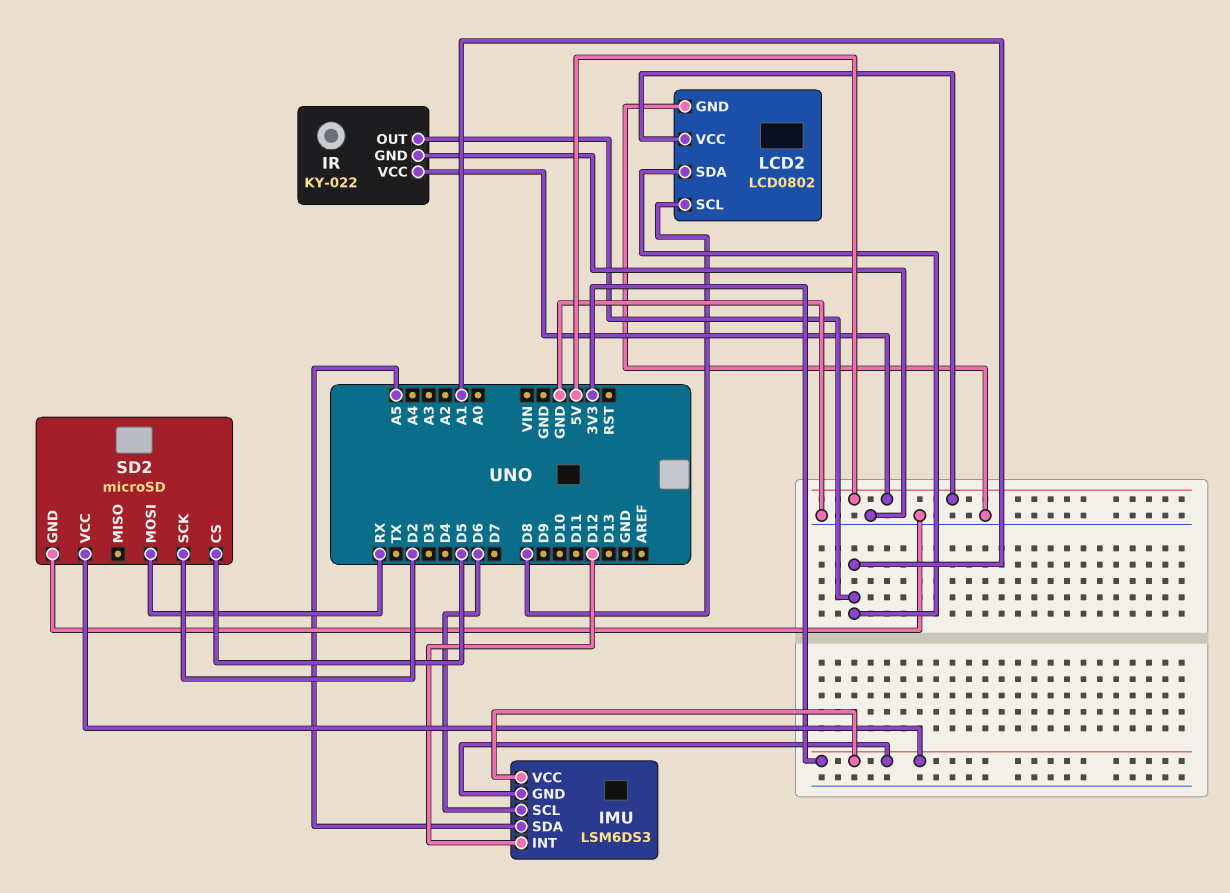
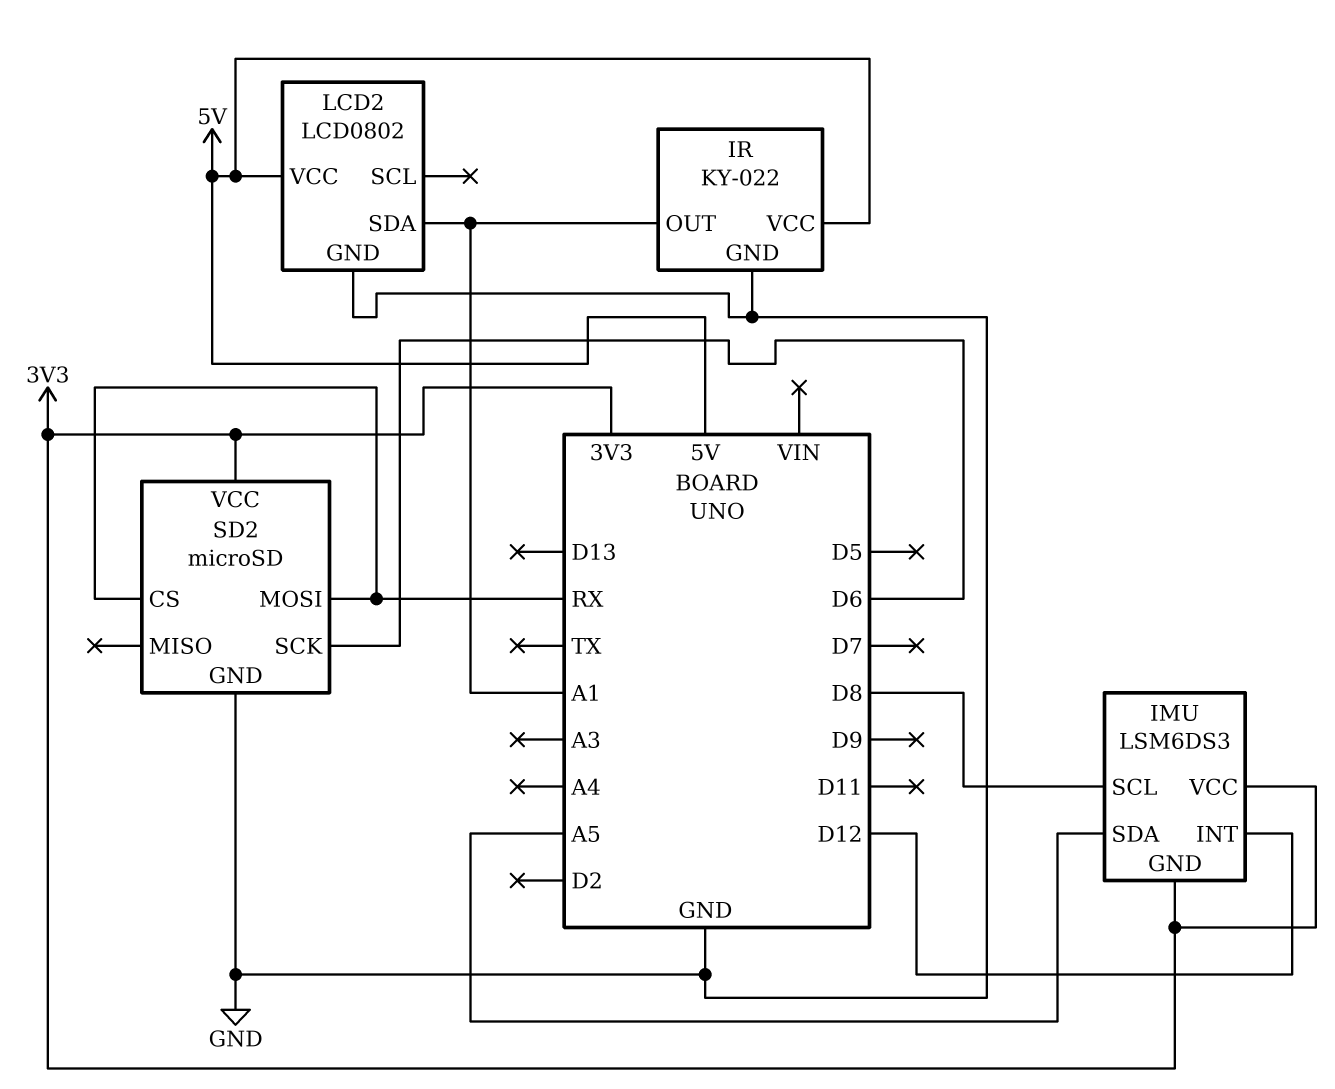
IMU pin SCL: D6 -> D8
LCD2 pin SCL: D8 -> none
SD2 pin CS: D5 -> RX
SD2 pin SCK: D2 -> D6

